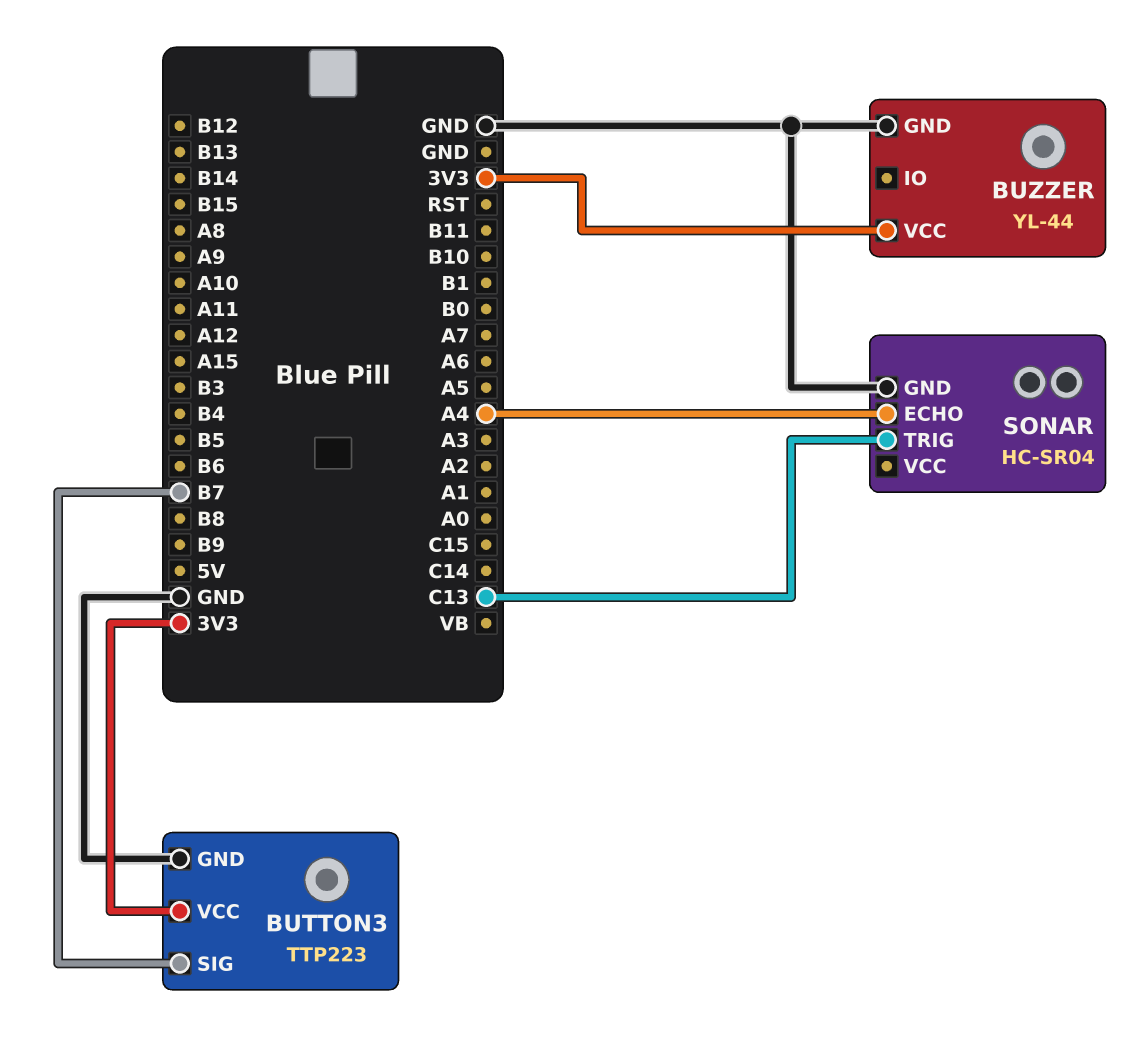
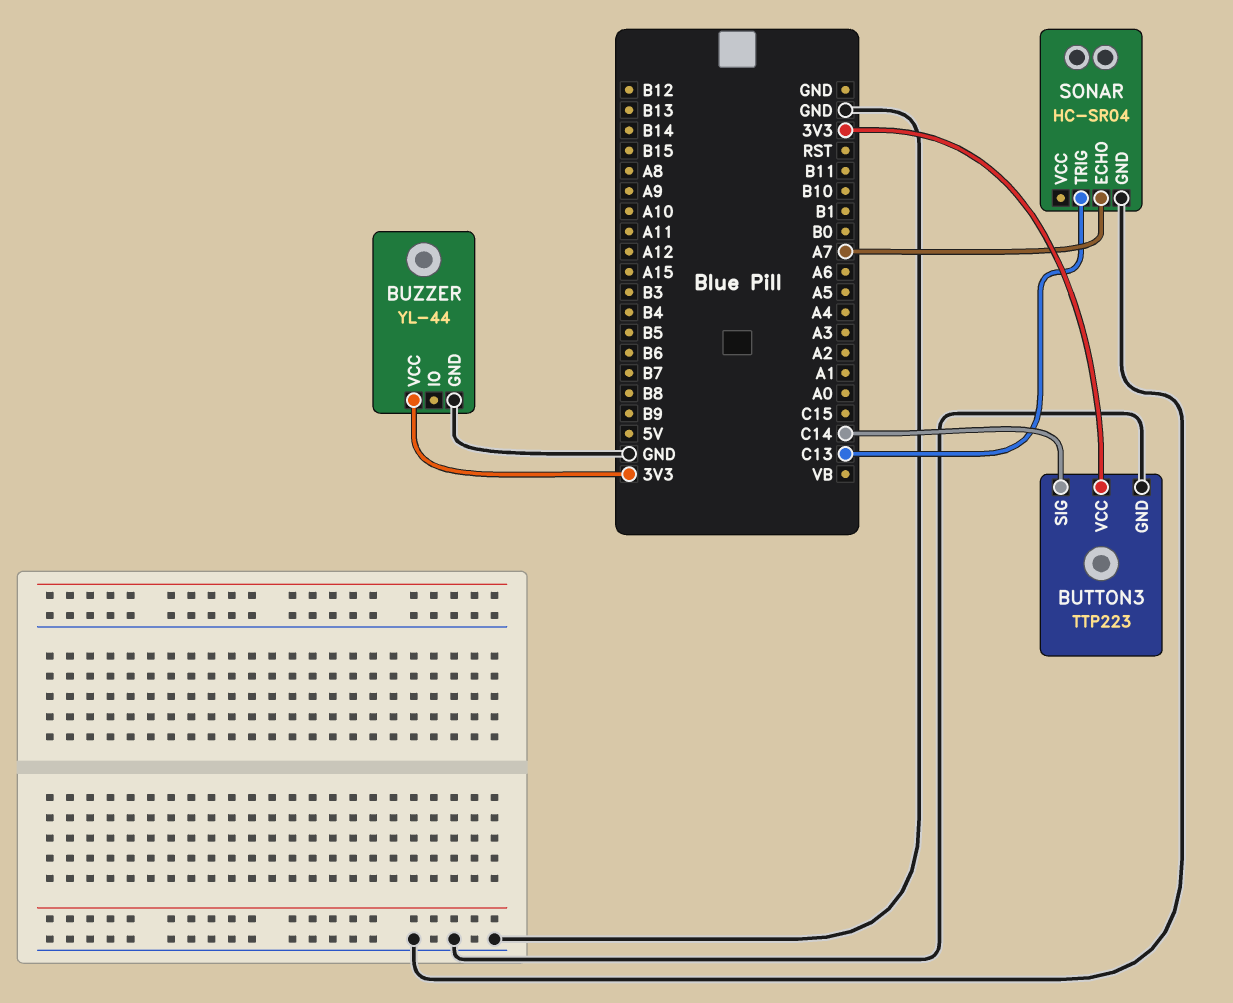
BUTTON3 pin SIG: B7 -> C14
SONAR pin ECHO: A4 -> A7

